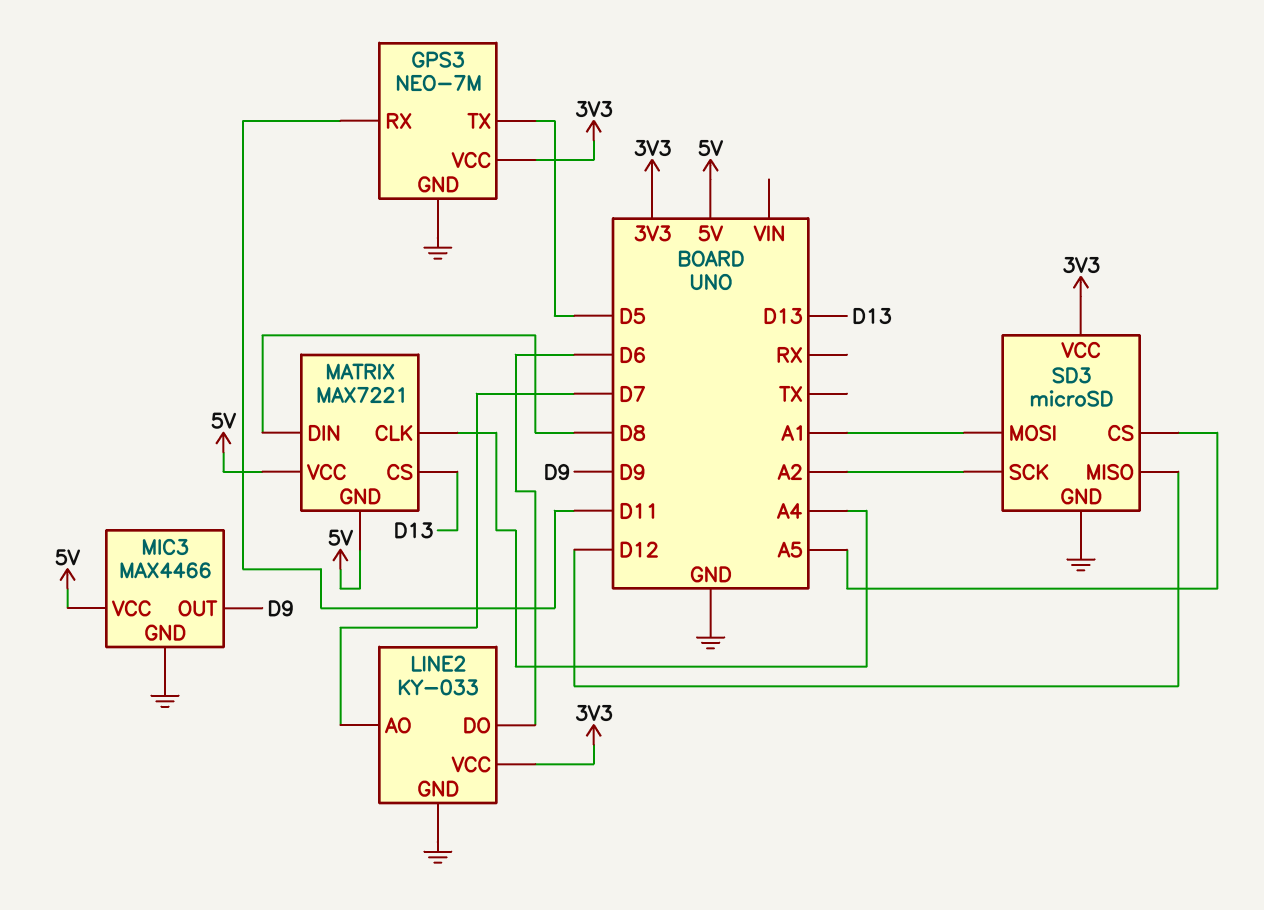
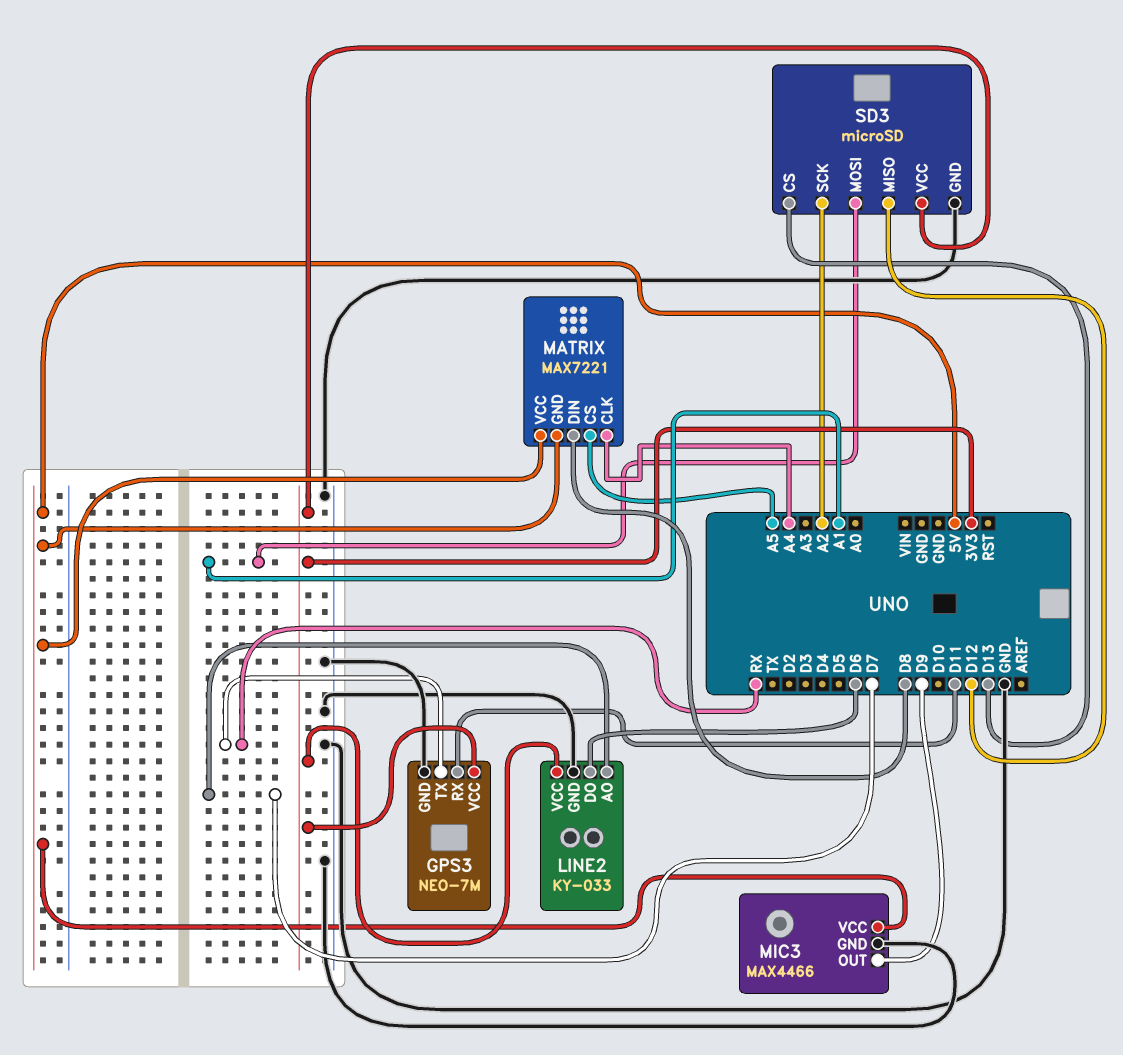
GPS3 pin TX: D5 -> RX
MATRIX pin CS: D13 -> A5
SD3 pin CS: A5 -> D13

